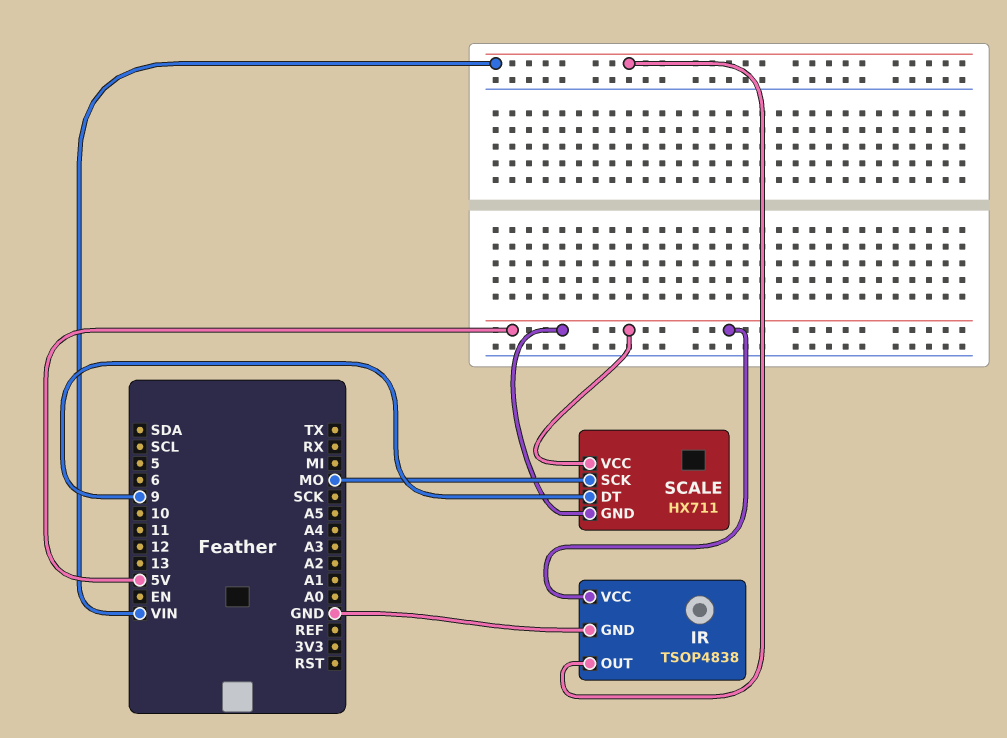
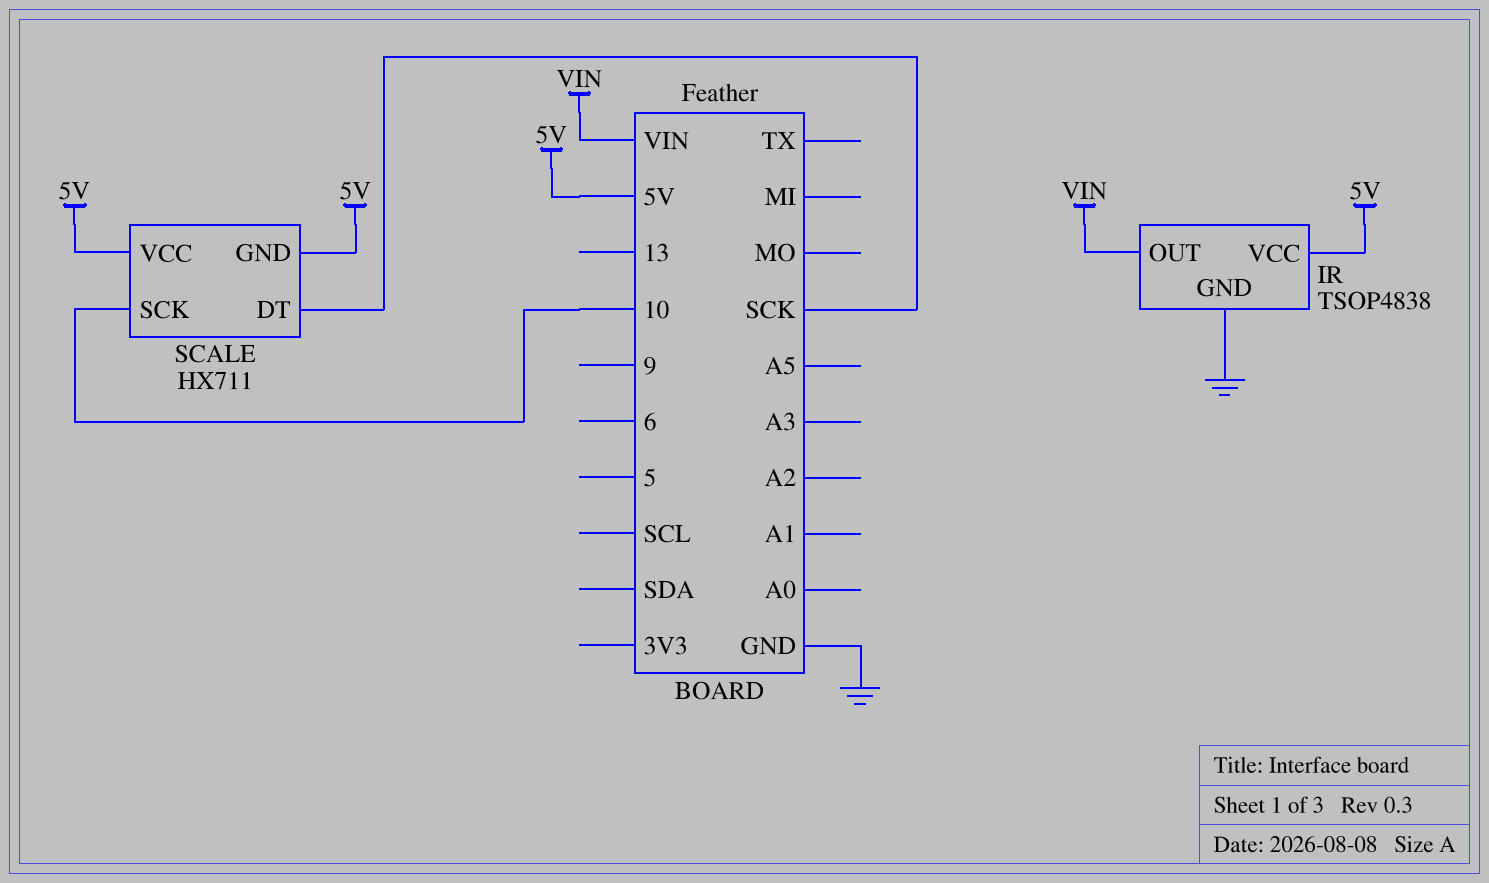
SCALE pin DT: 9 -> SCK
SCALE pin SCK: MO -> 10

